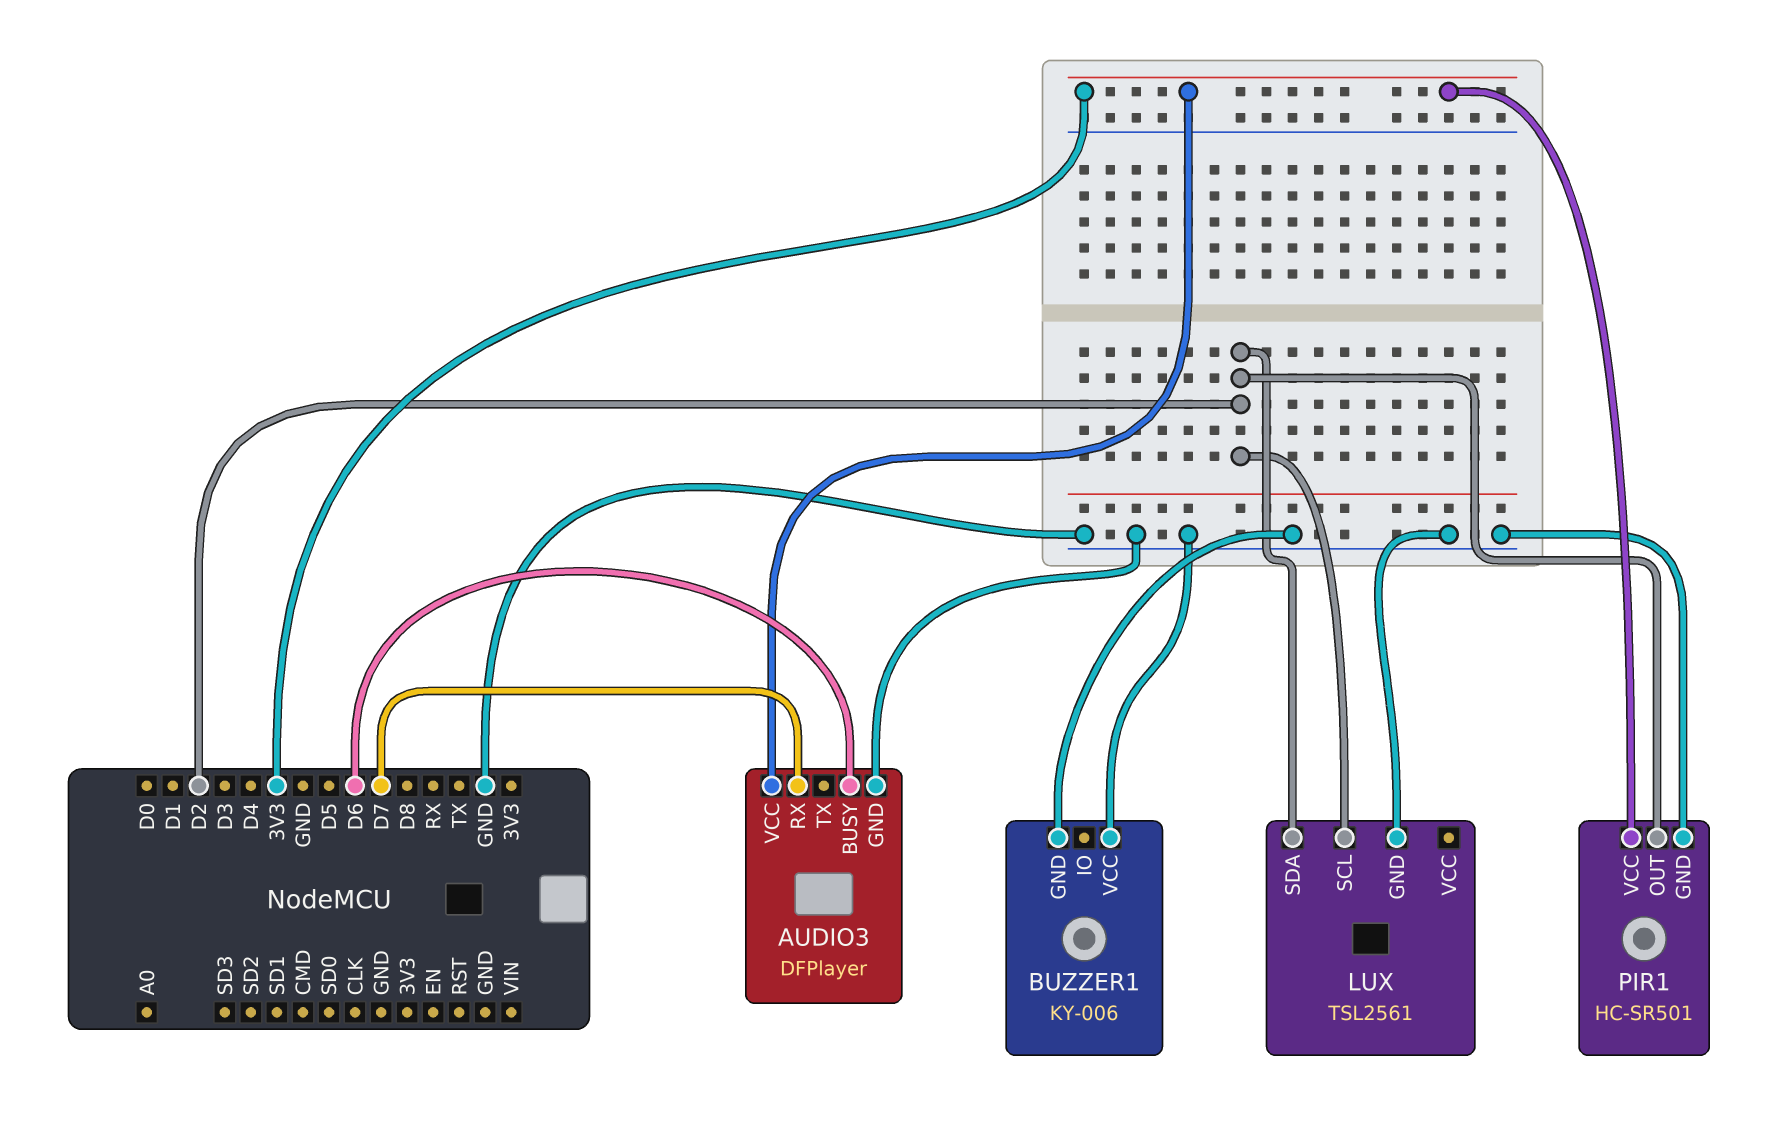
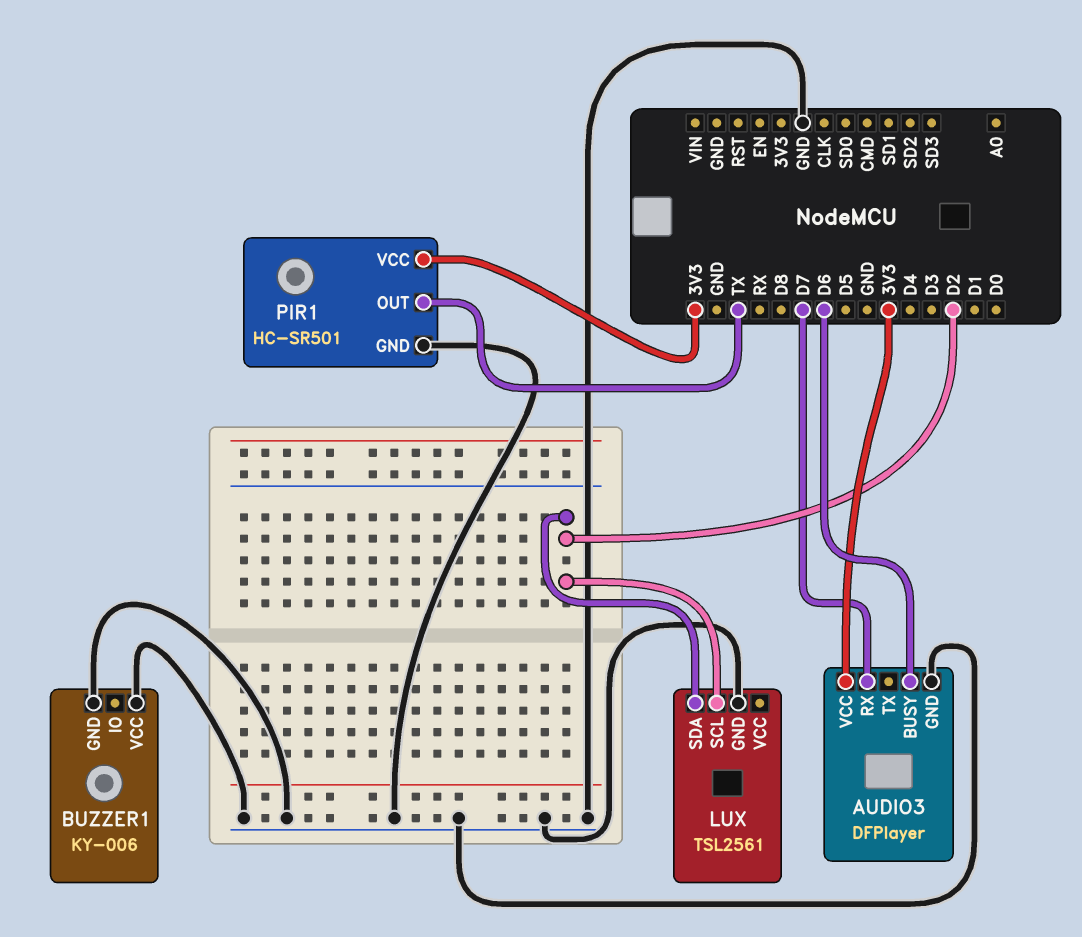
PIR1 pin OUT: D2 -> TX

